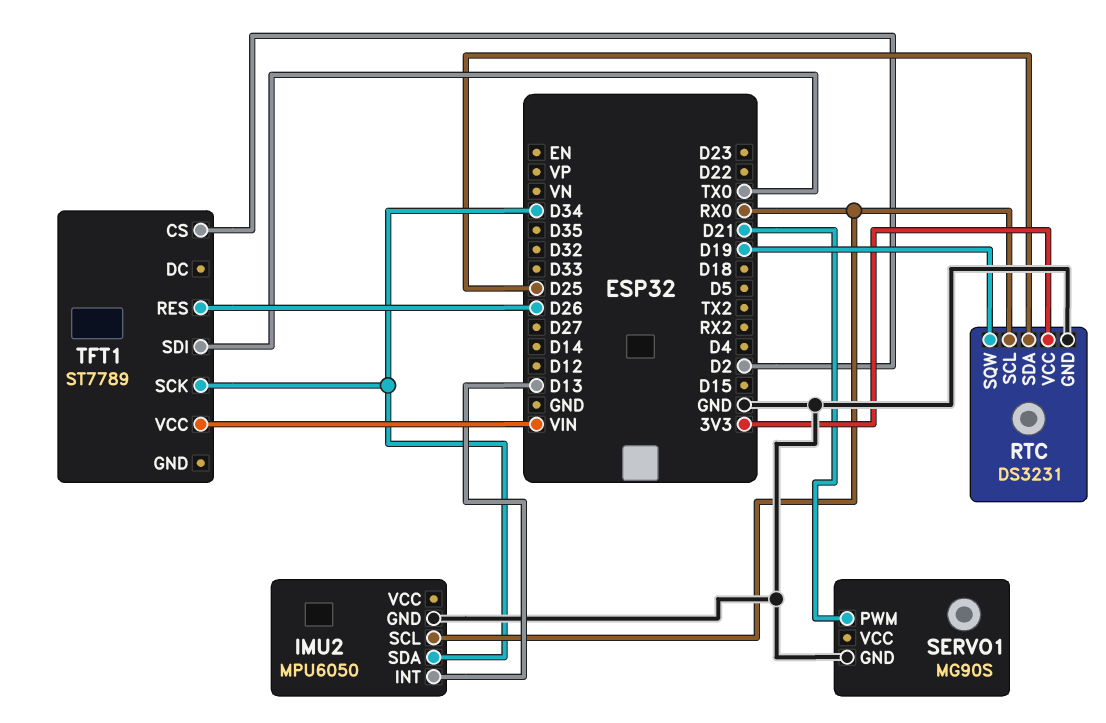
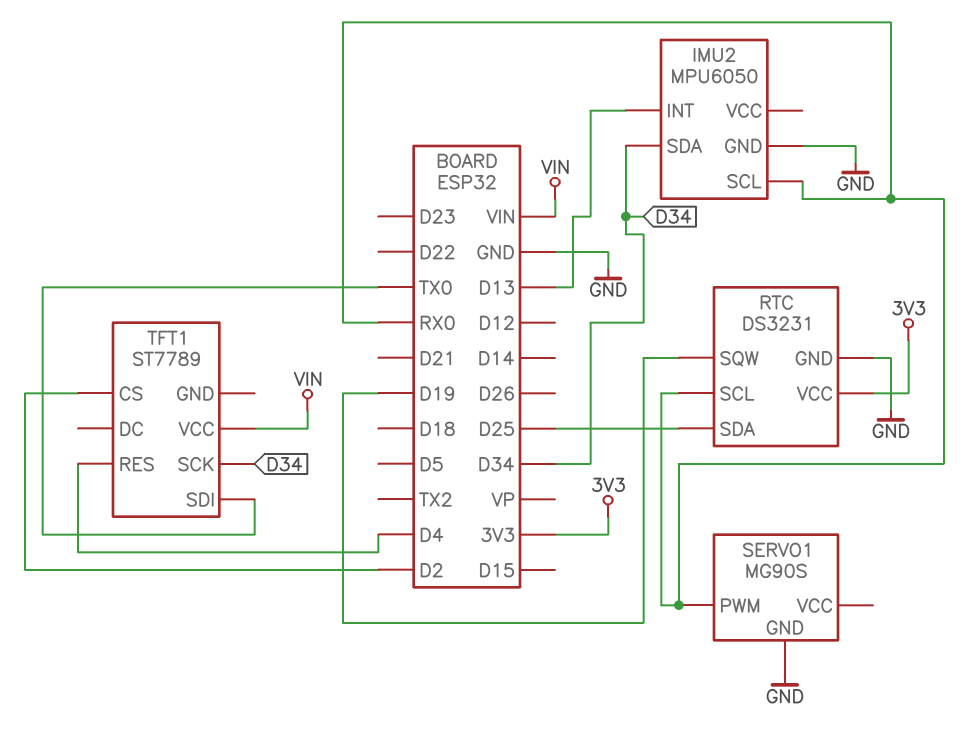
SERVO1 pin PWM: D21 -> RX0
TFT1 pin RES: D26 -> D4

